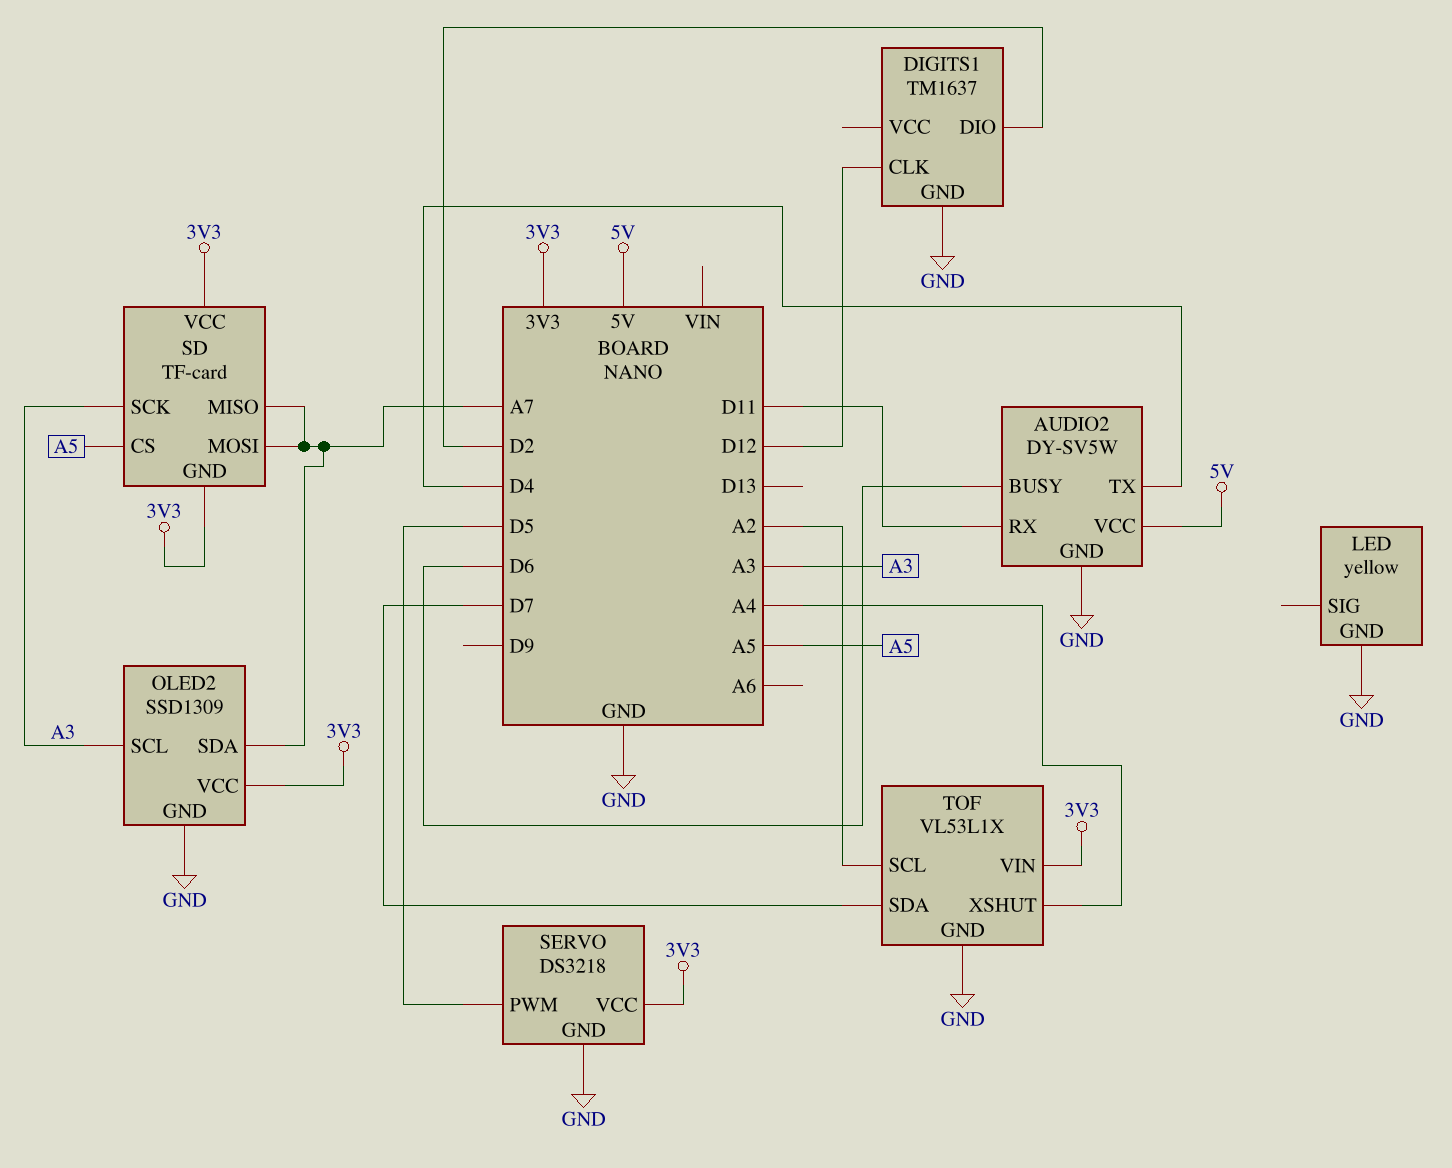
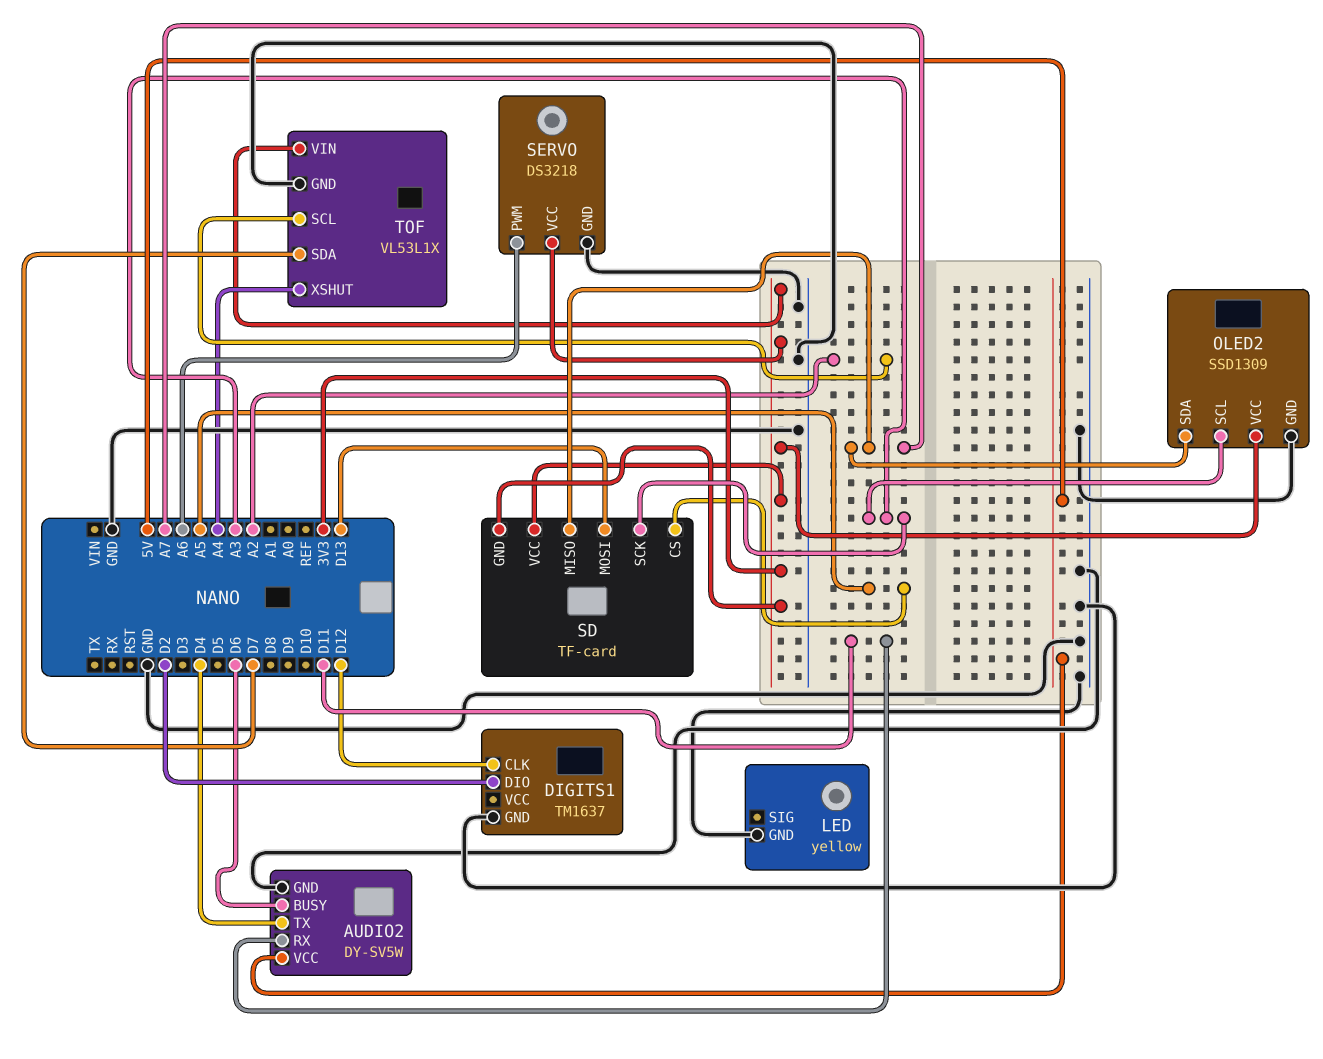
SD pin MOSI: A7 -> D13
SERVO pin PWM: D5 -> A6

